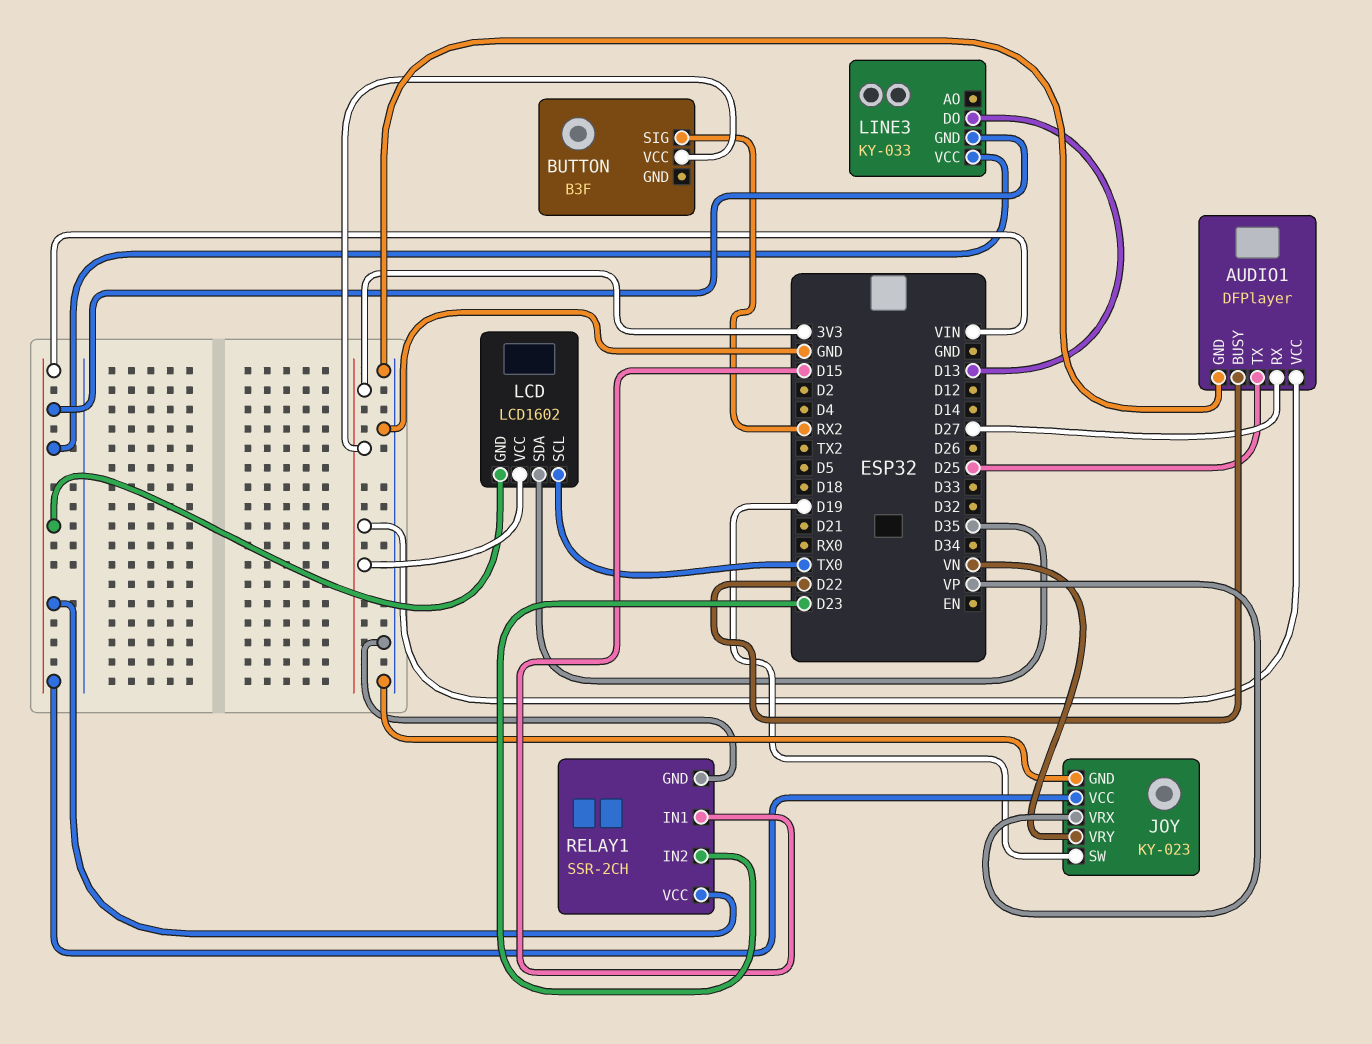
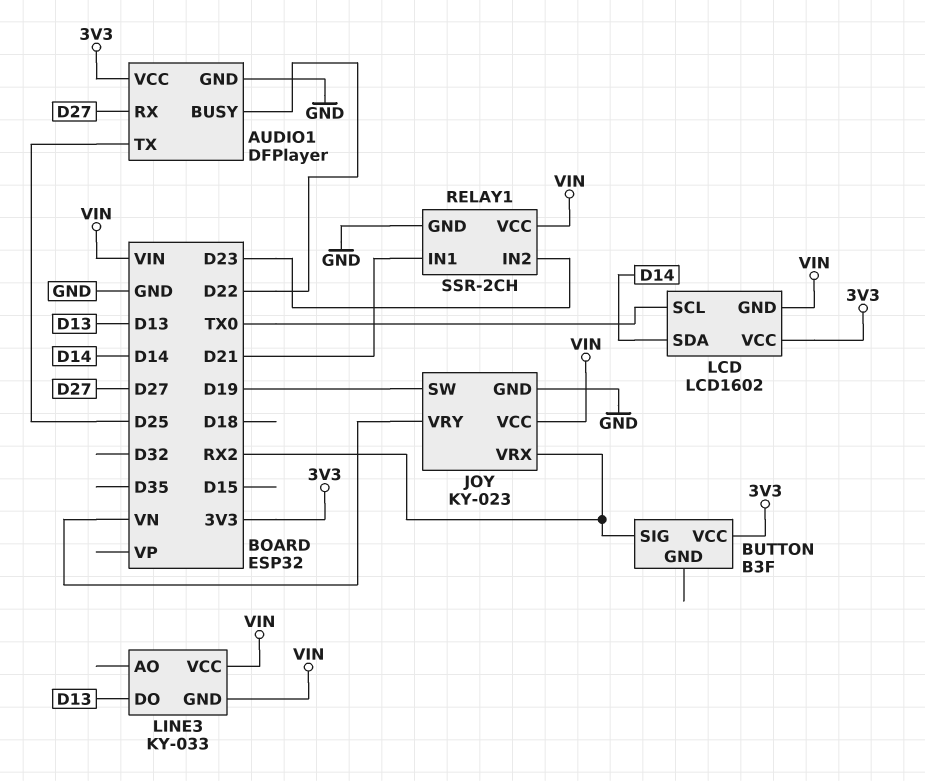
JOY pin VRX: VP -> RX2
LCD pin SDA: D35 -> D14
RELAY1 pin IN1: D15 -> D21

